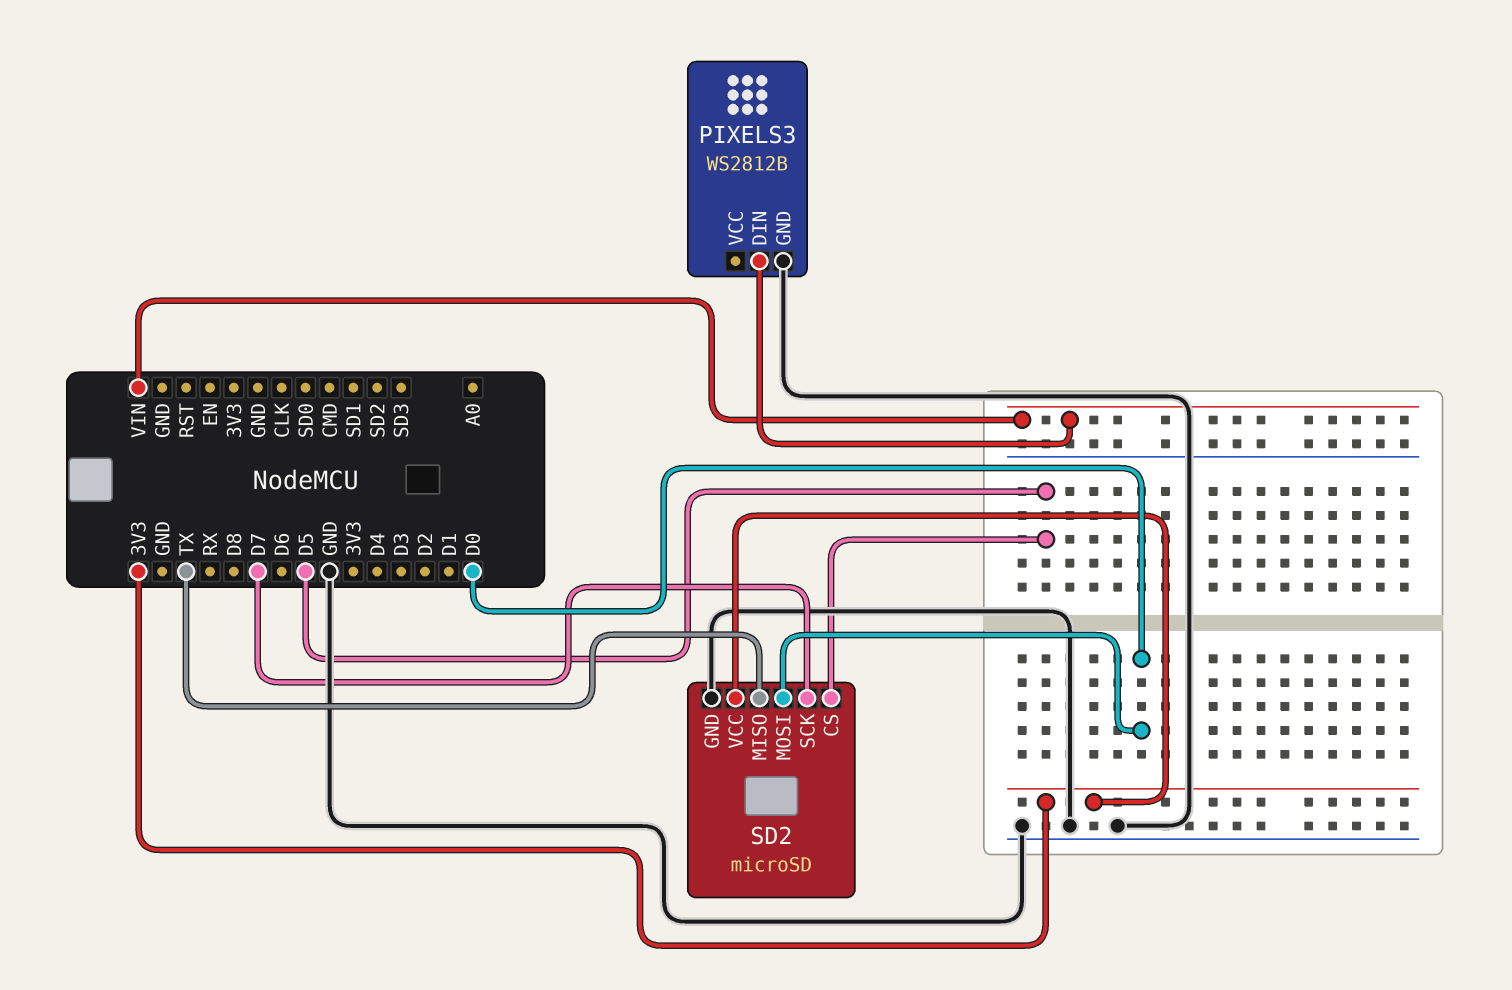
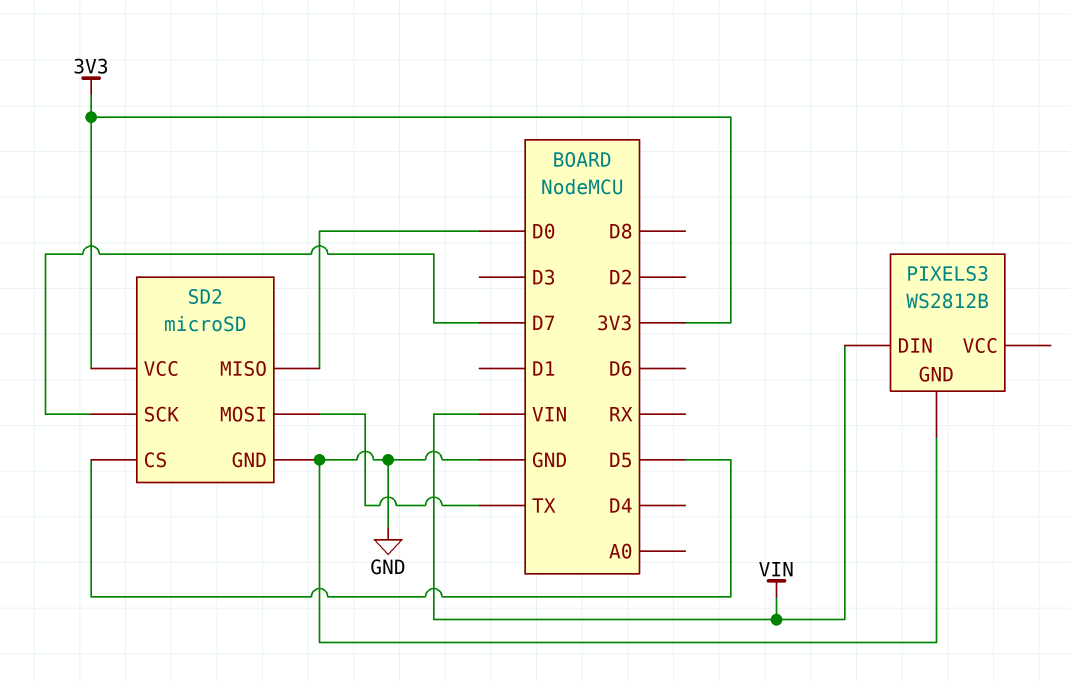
SD2 pin MISO: TX -> D0
SD2 pin MOSI: D0 -> TX

